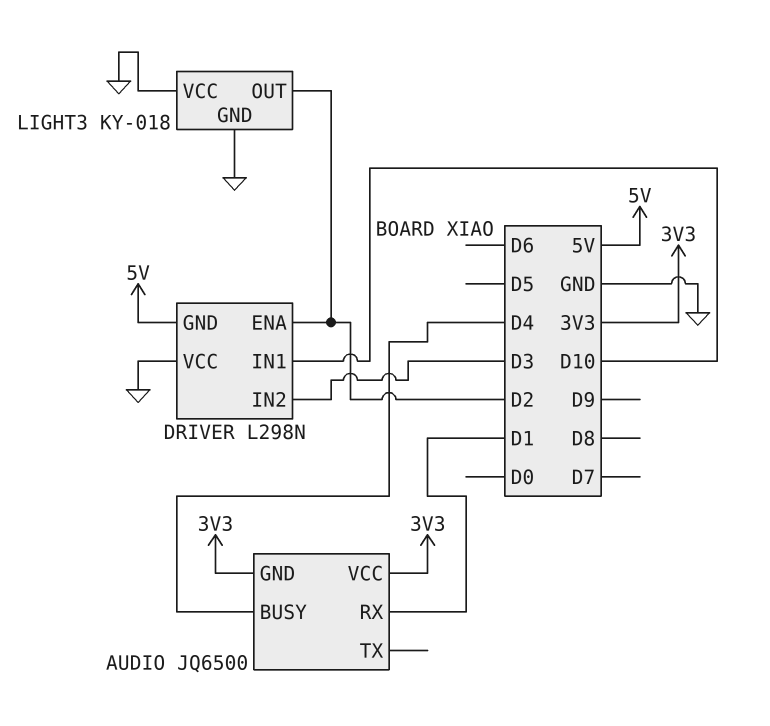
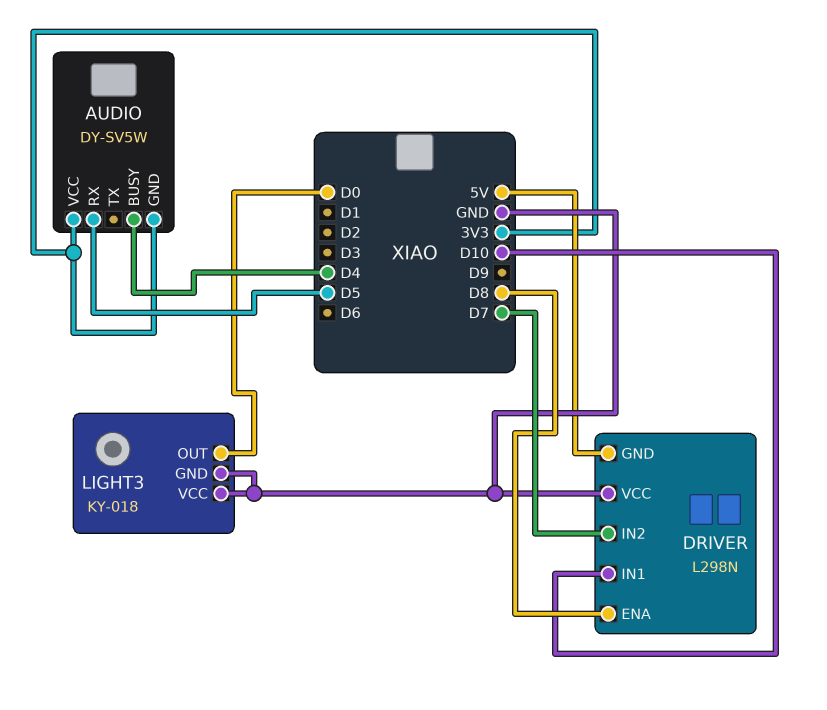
AUDIO: JQ6500 -> DY-SV5W
AUDIO pin RX: D1 -> D5
DRIVER pin ENA: D2 -> D8
DRIVER pin IN2: D3 -> D7
LIGHT3 pin OUT: D2 -> D0

